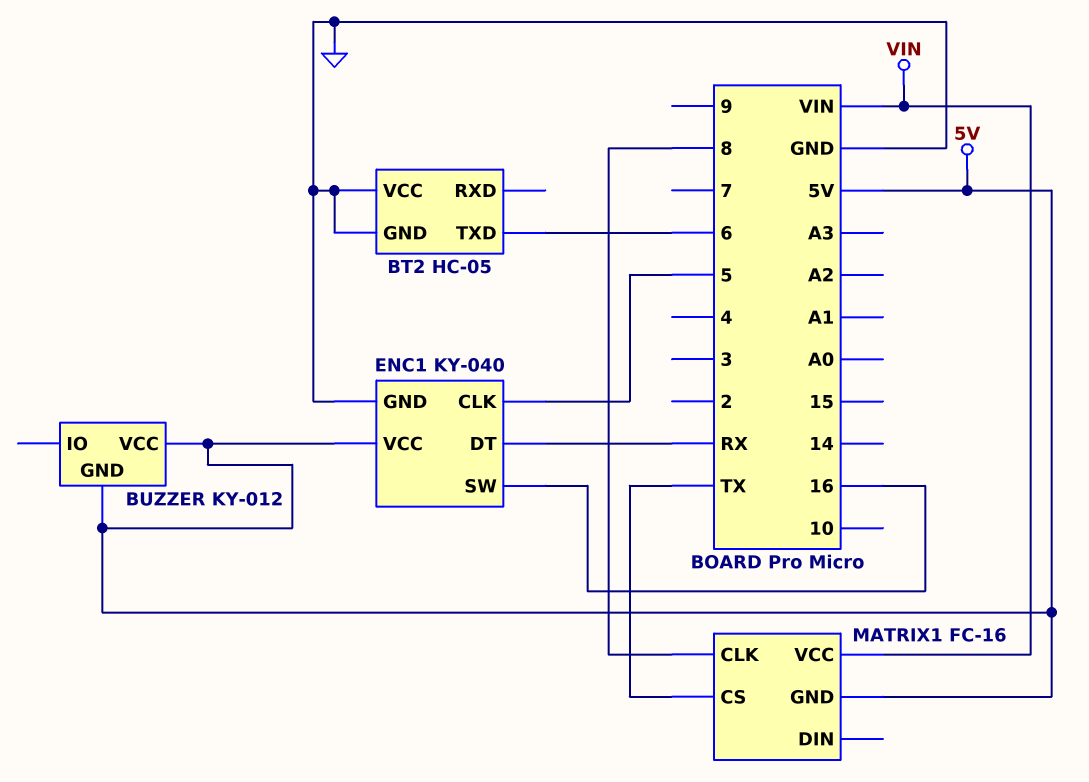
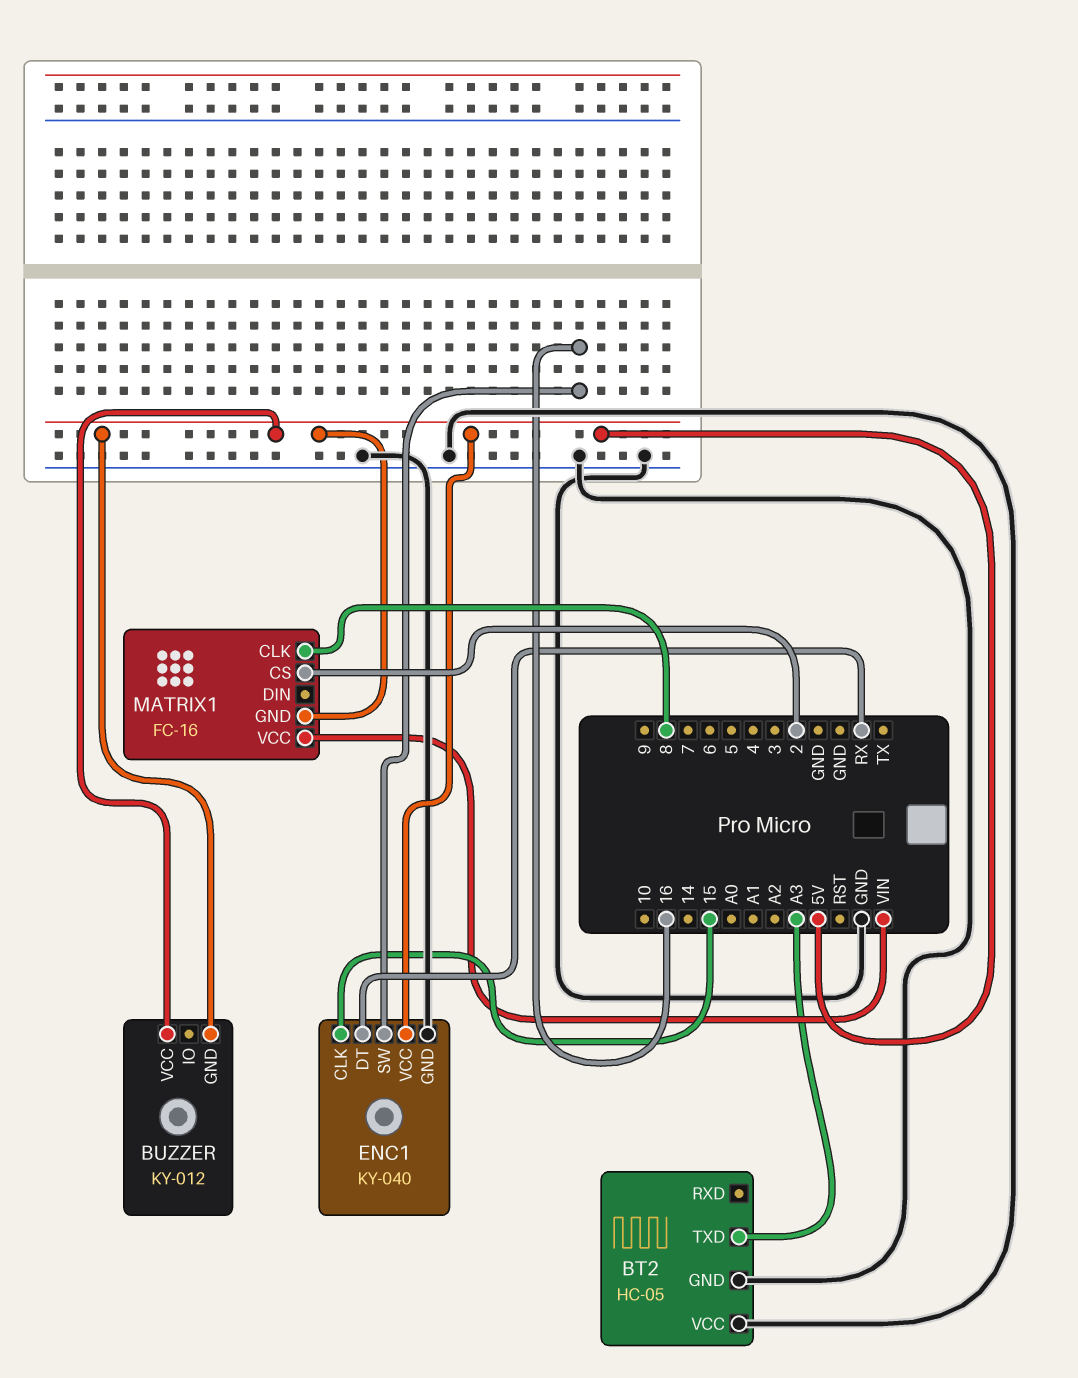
BT2 pin TXD: 6 -> A3
ENC1 pin CLK: 5 -> 15
MATRIX1 pin CS: TX -> 2

